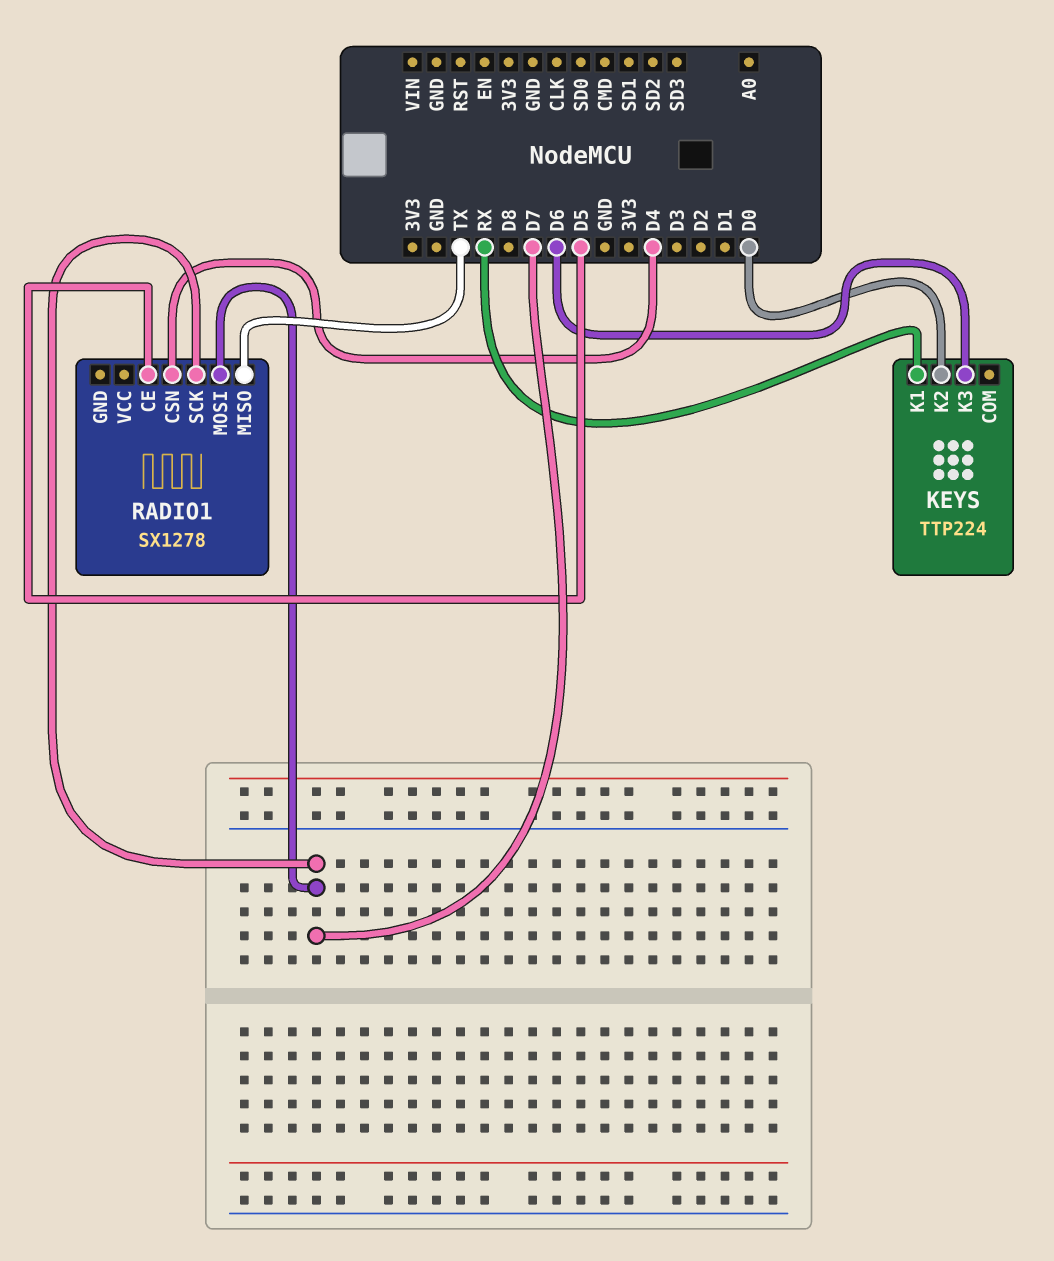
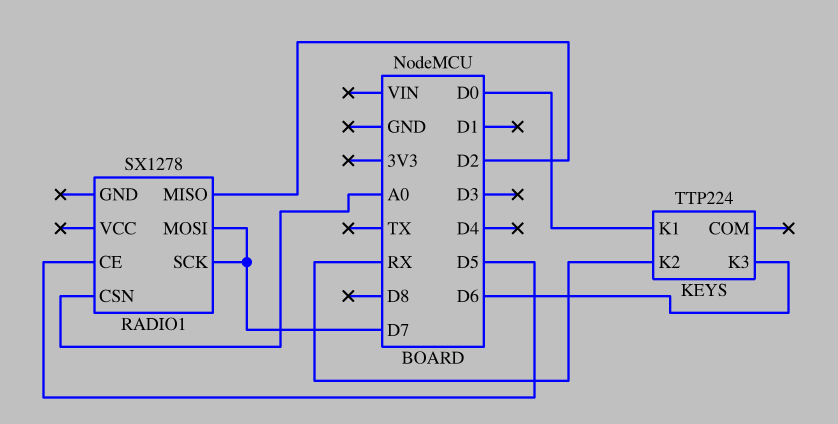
KEYS pin K1: RX -> D0
KEYS pin K2: D0 -> RX
RADIO1 pin CSN: D4 -> A0
RADIO1 pin MISO: TX -> D2

